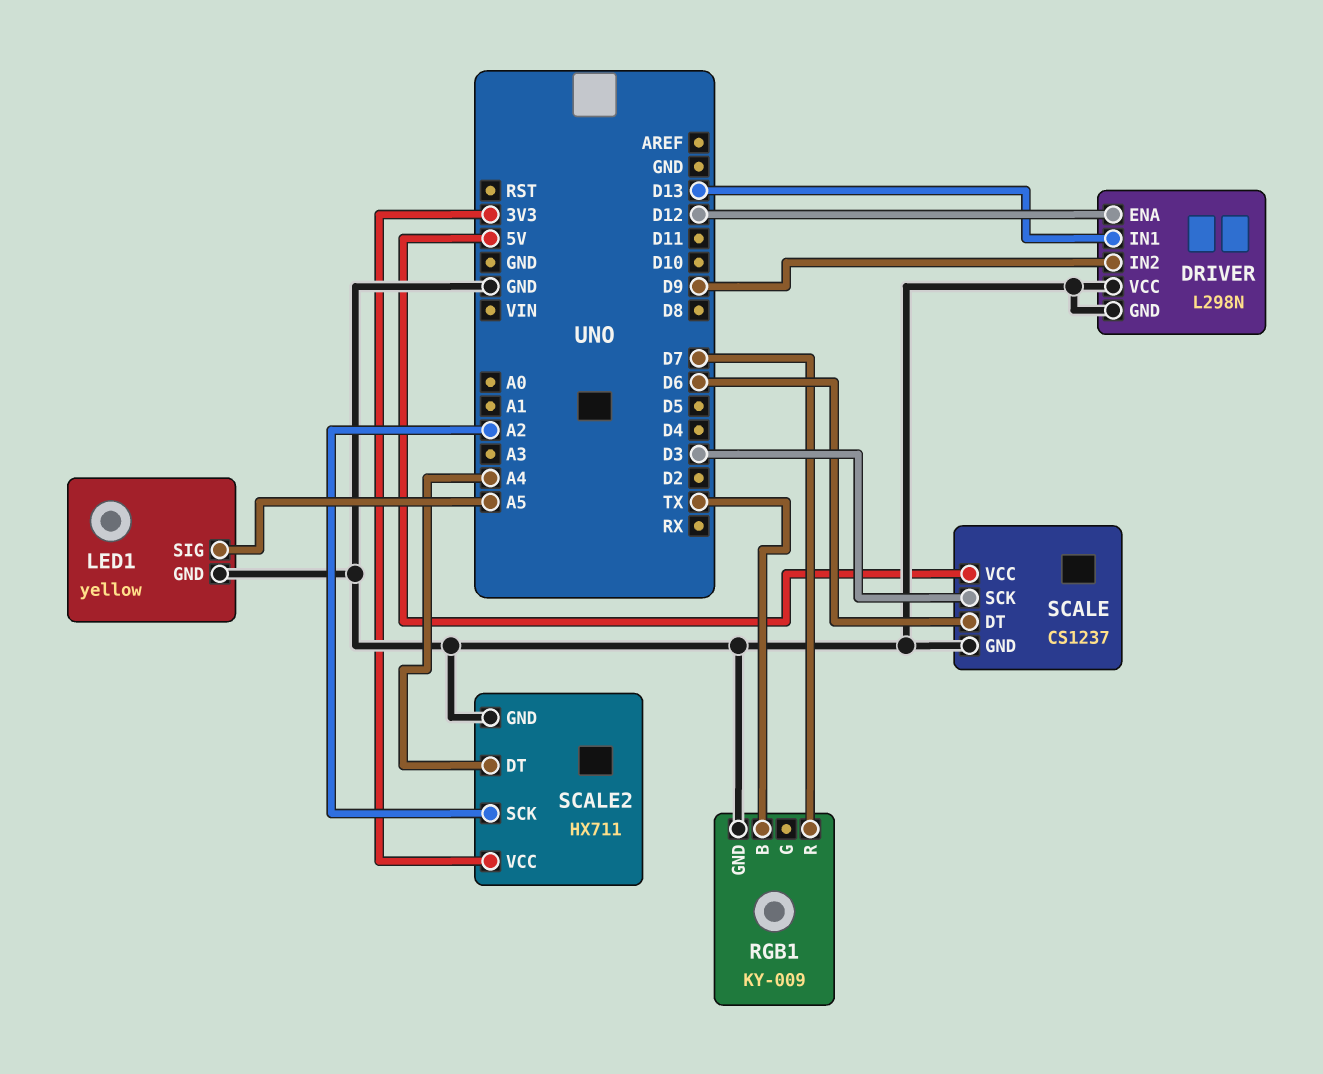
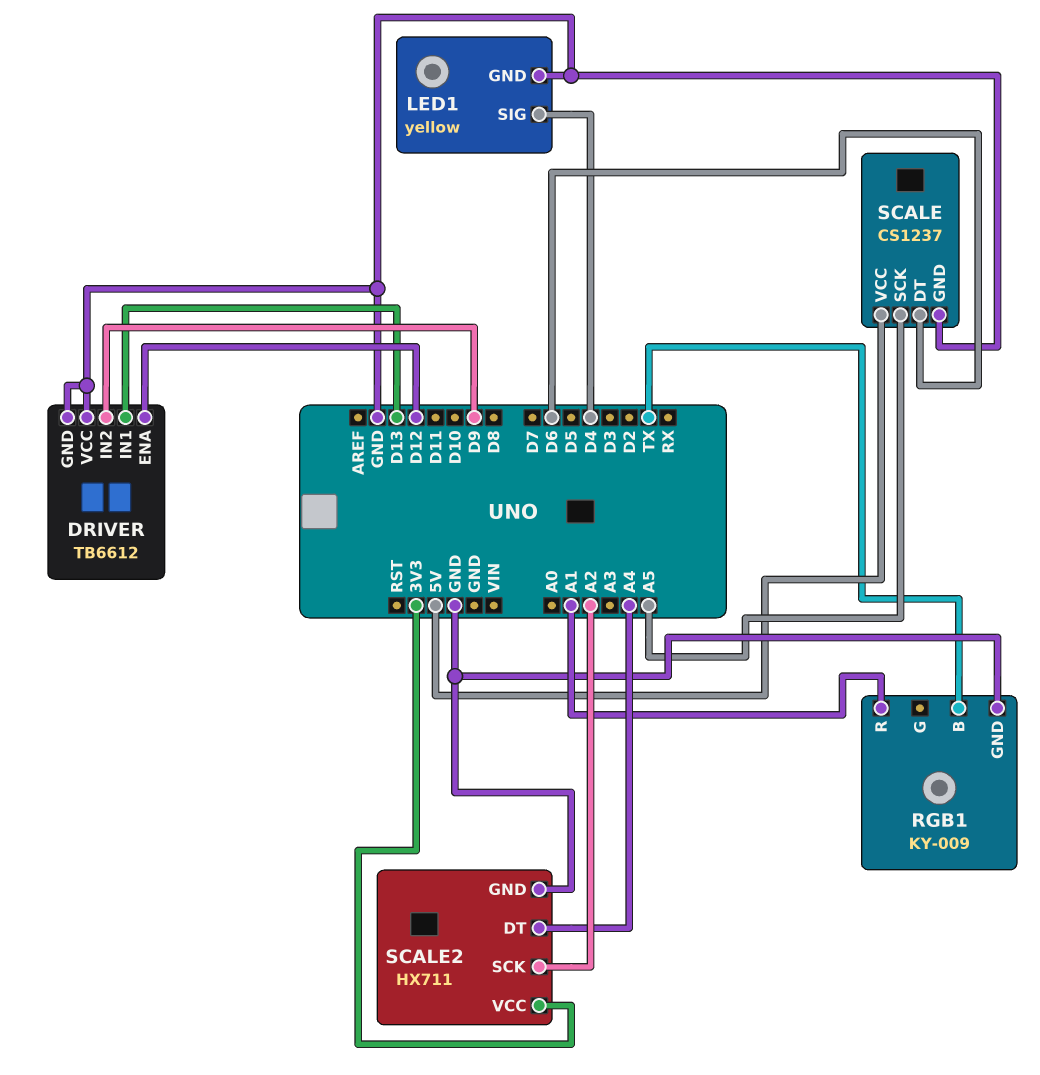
DRIVER: L298N -> TB6612
LED1 pin SIG: A5 -> D4
RGB1 pin R: D7 -> A1
SCALE pin SCK: D3 -> A5

